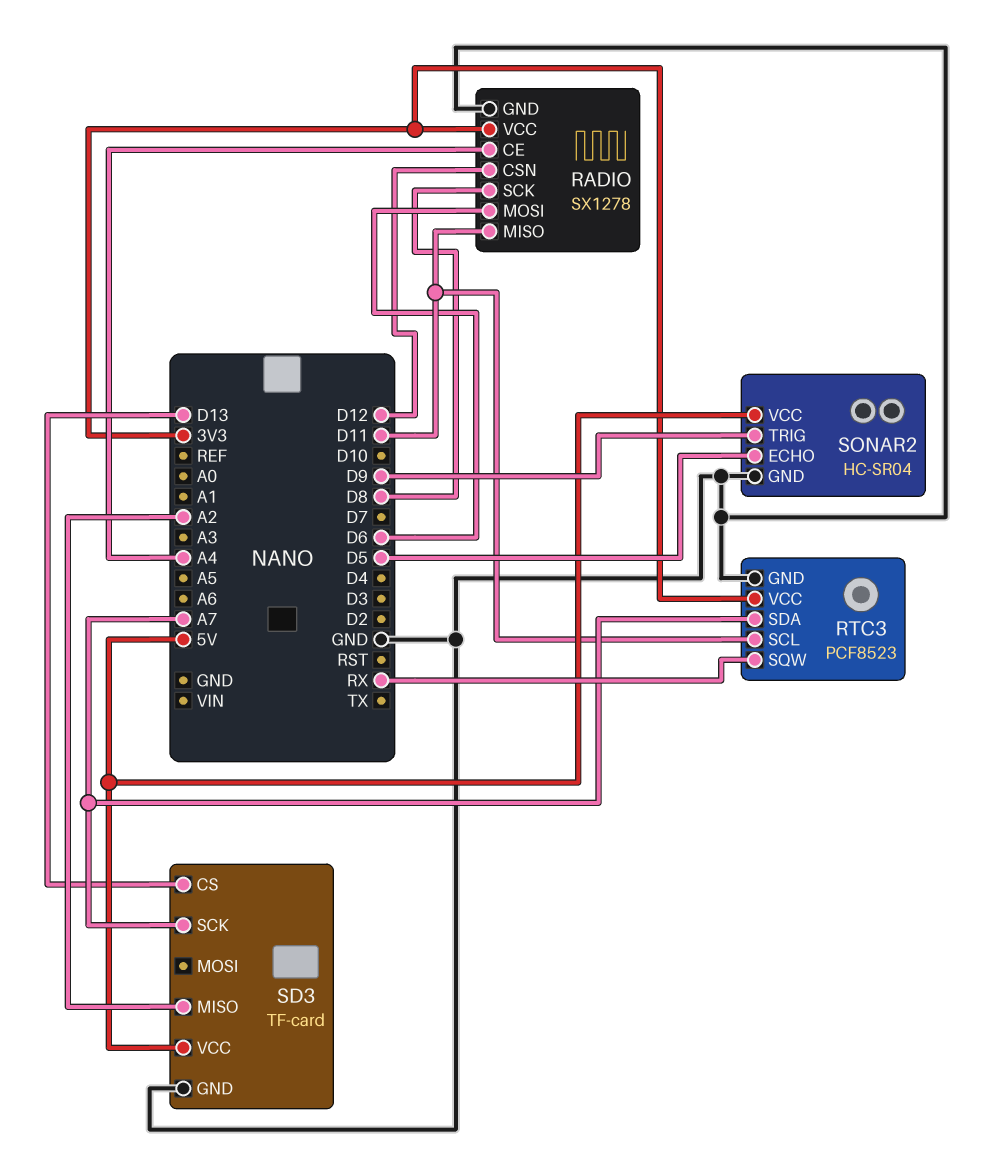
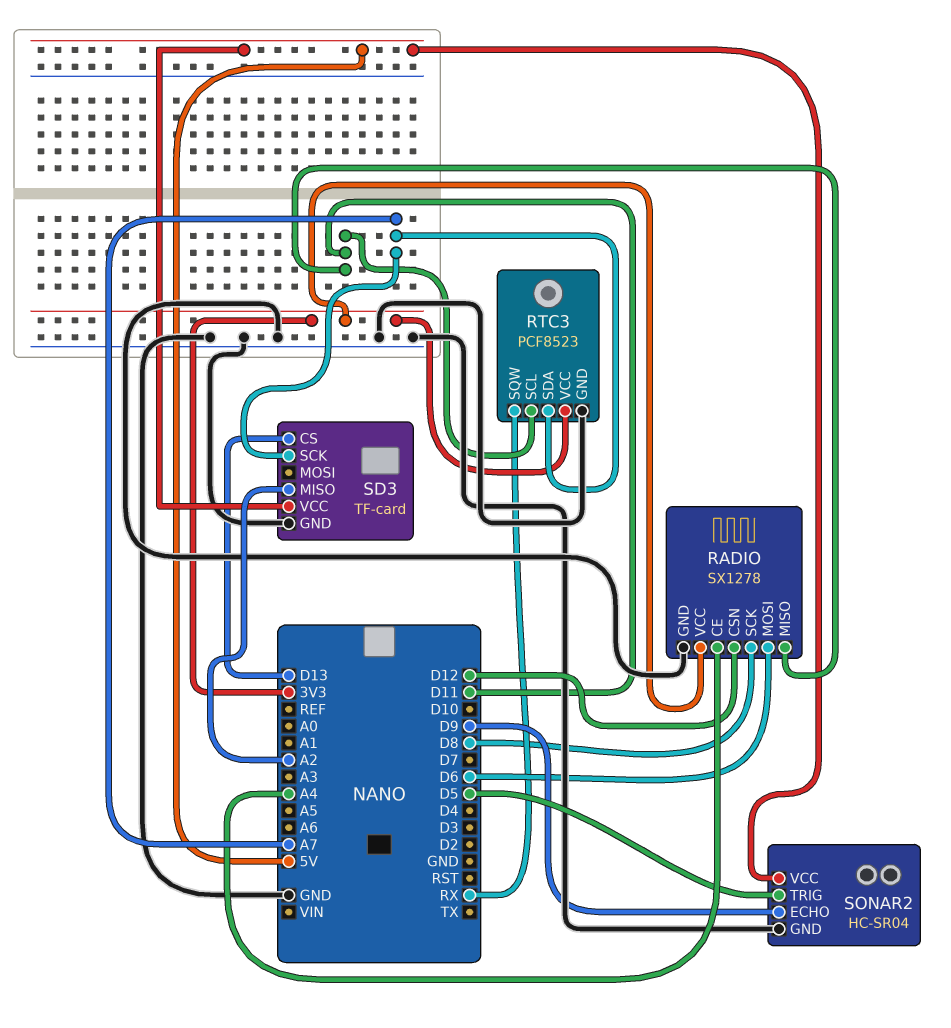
SONAR2 pin ECHO: D5 -> D9
SONAR2 pin TRIG: D9 -> D5

